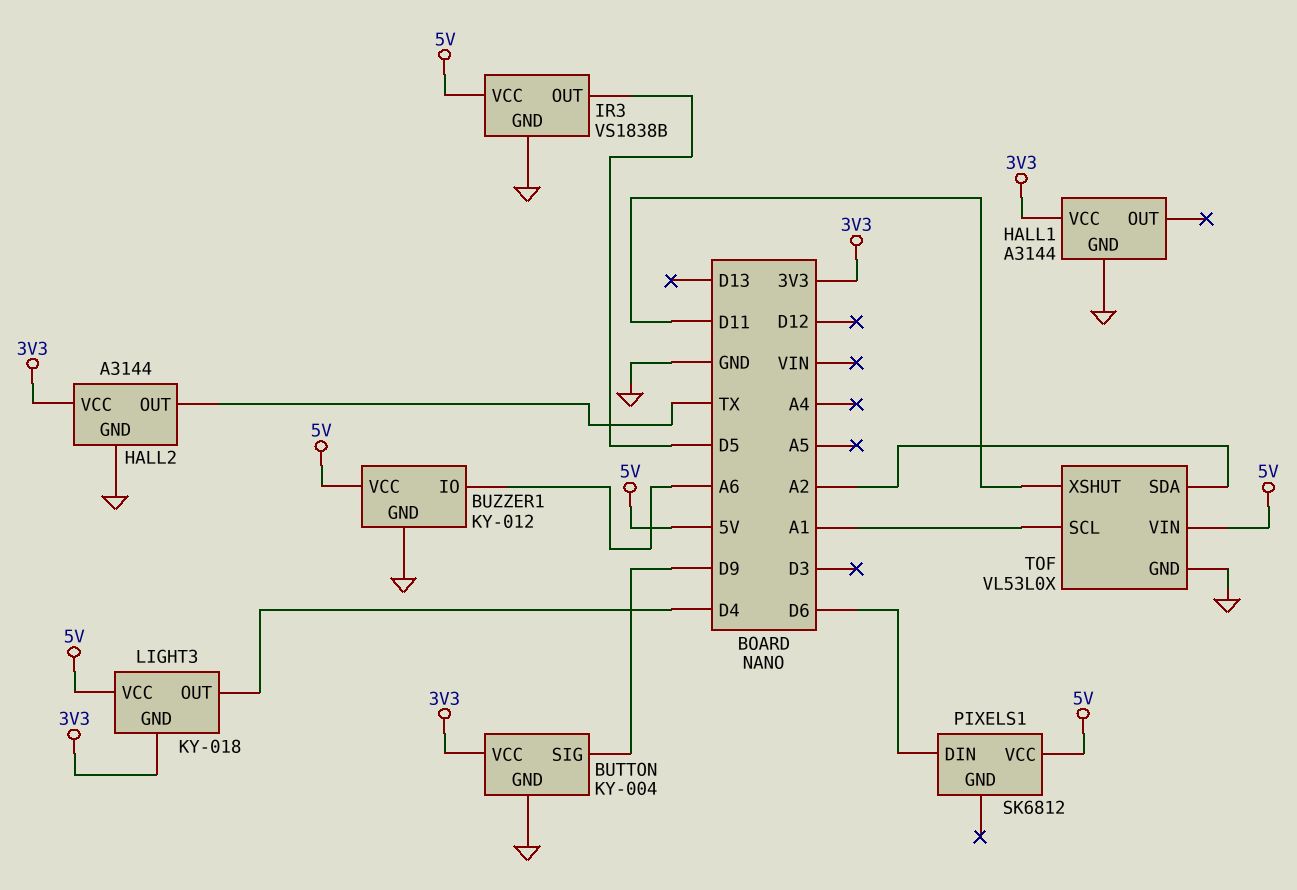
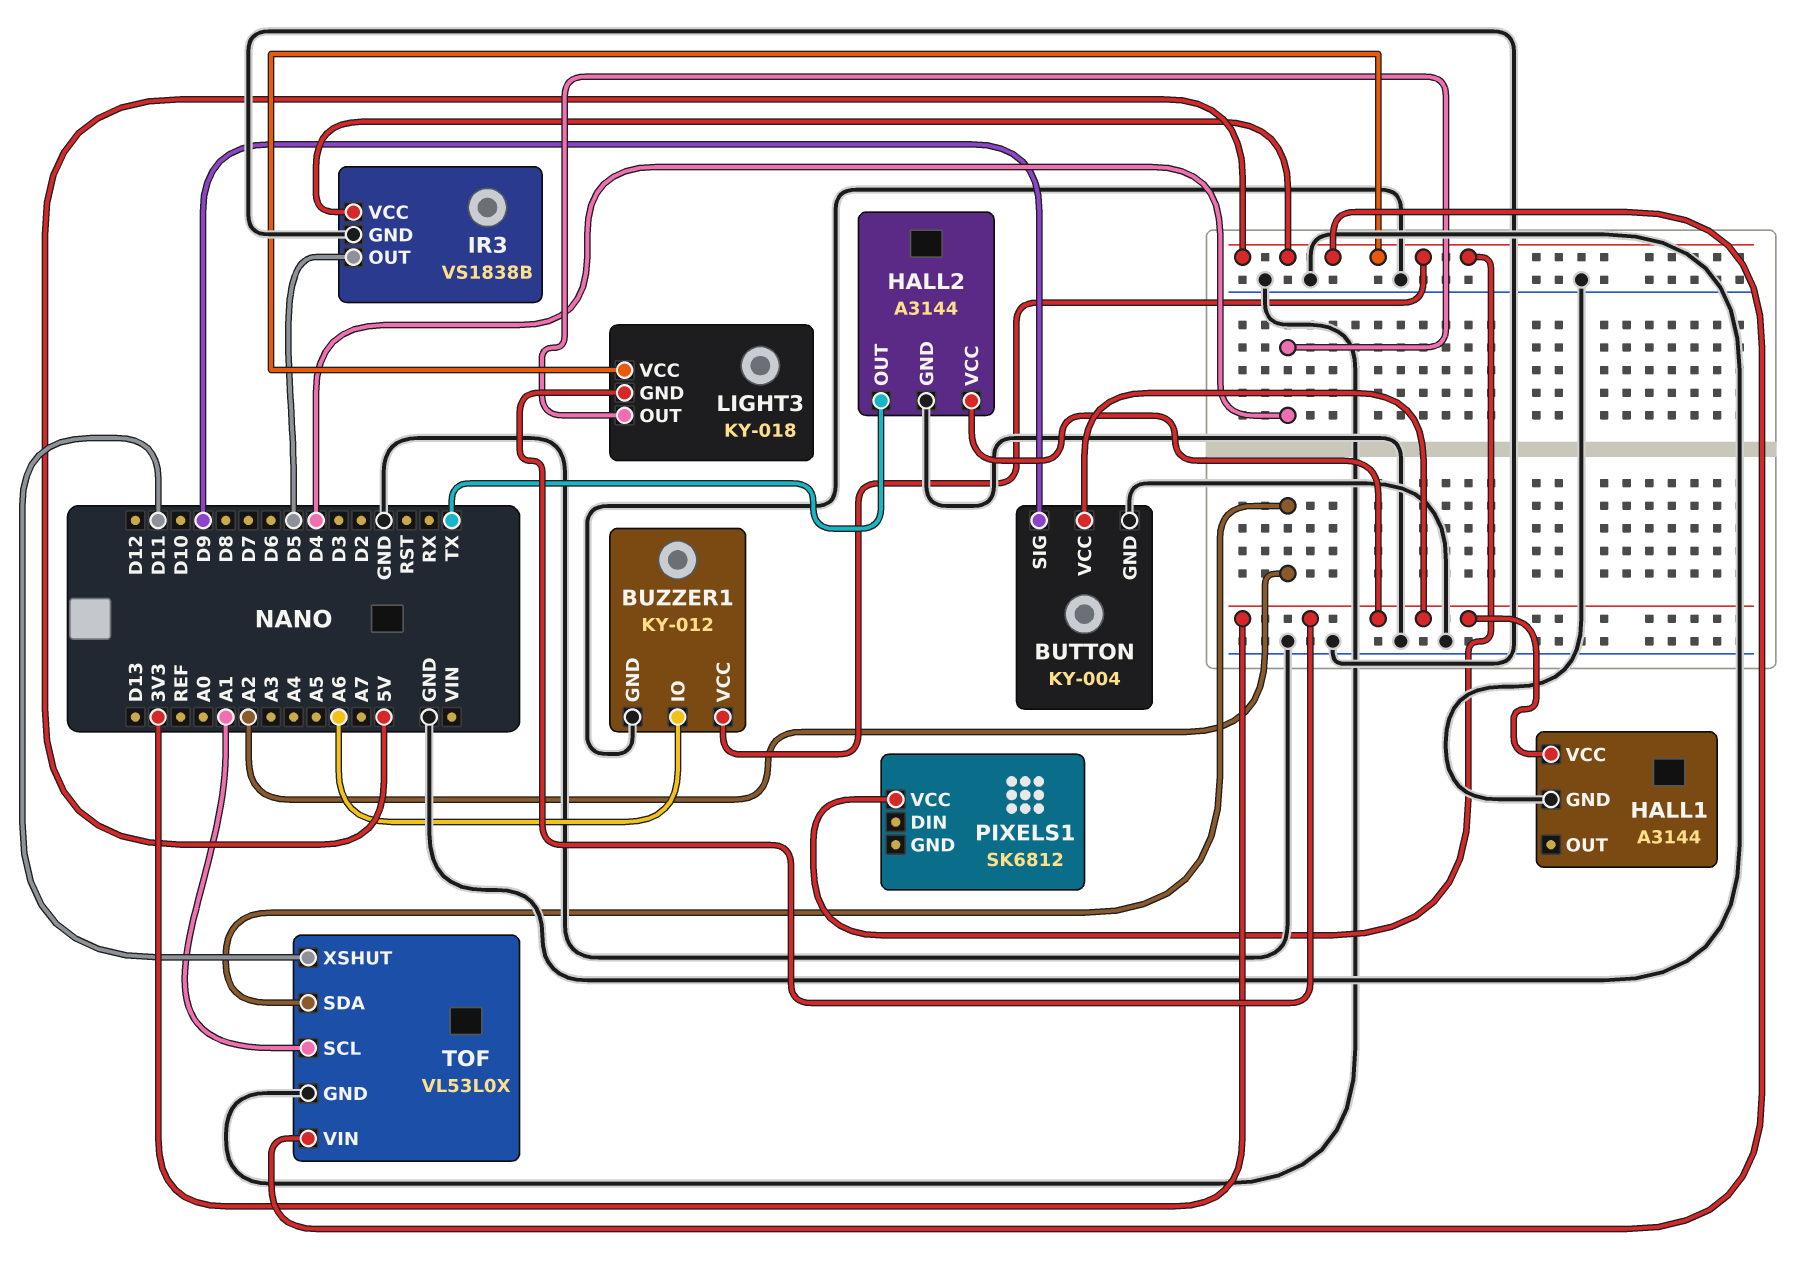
PIXELS1 pin DIN: D6 -> none

